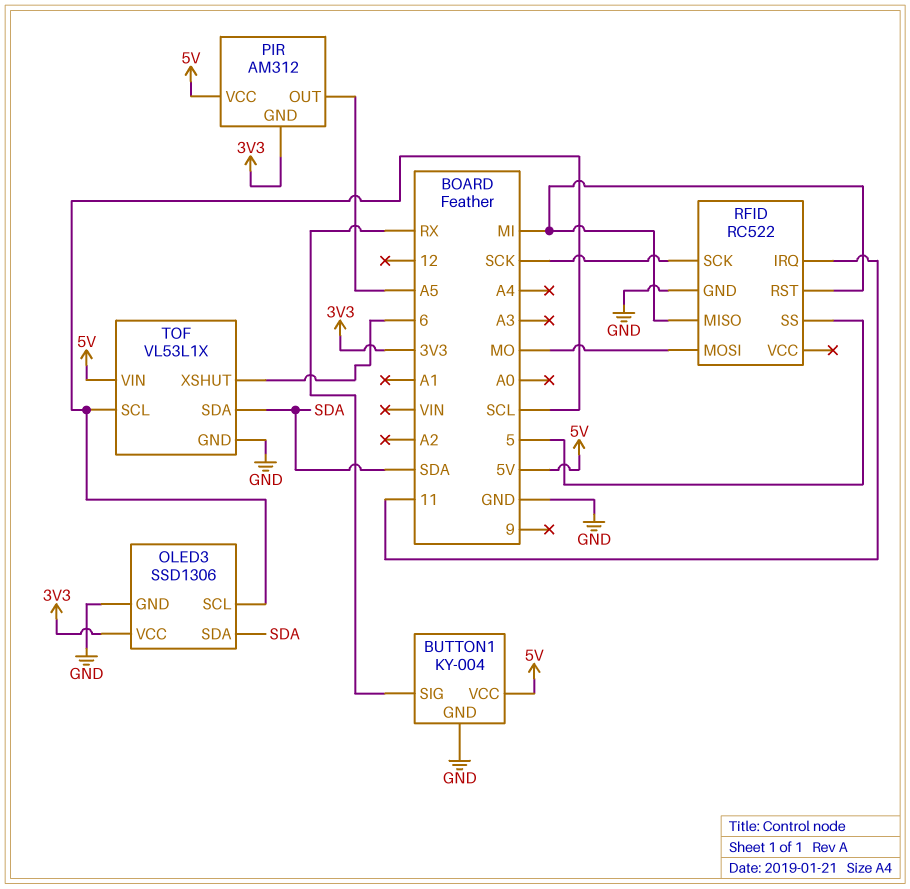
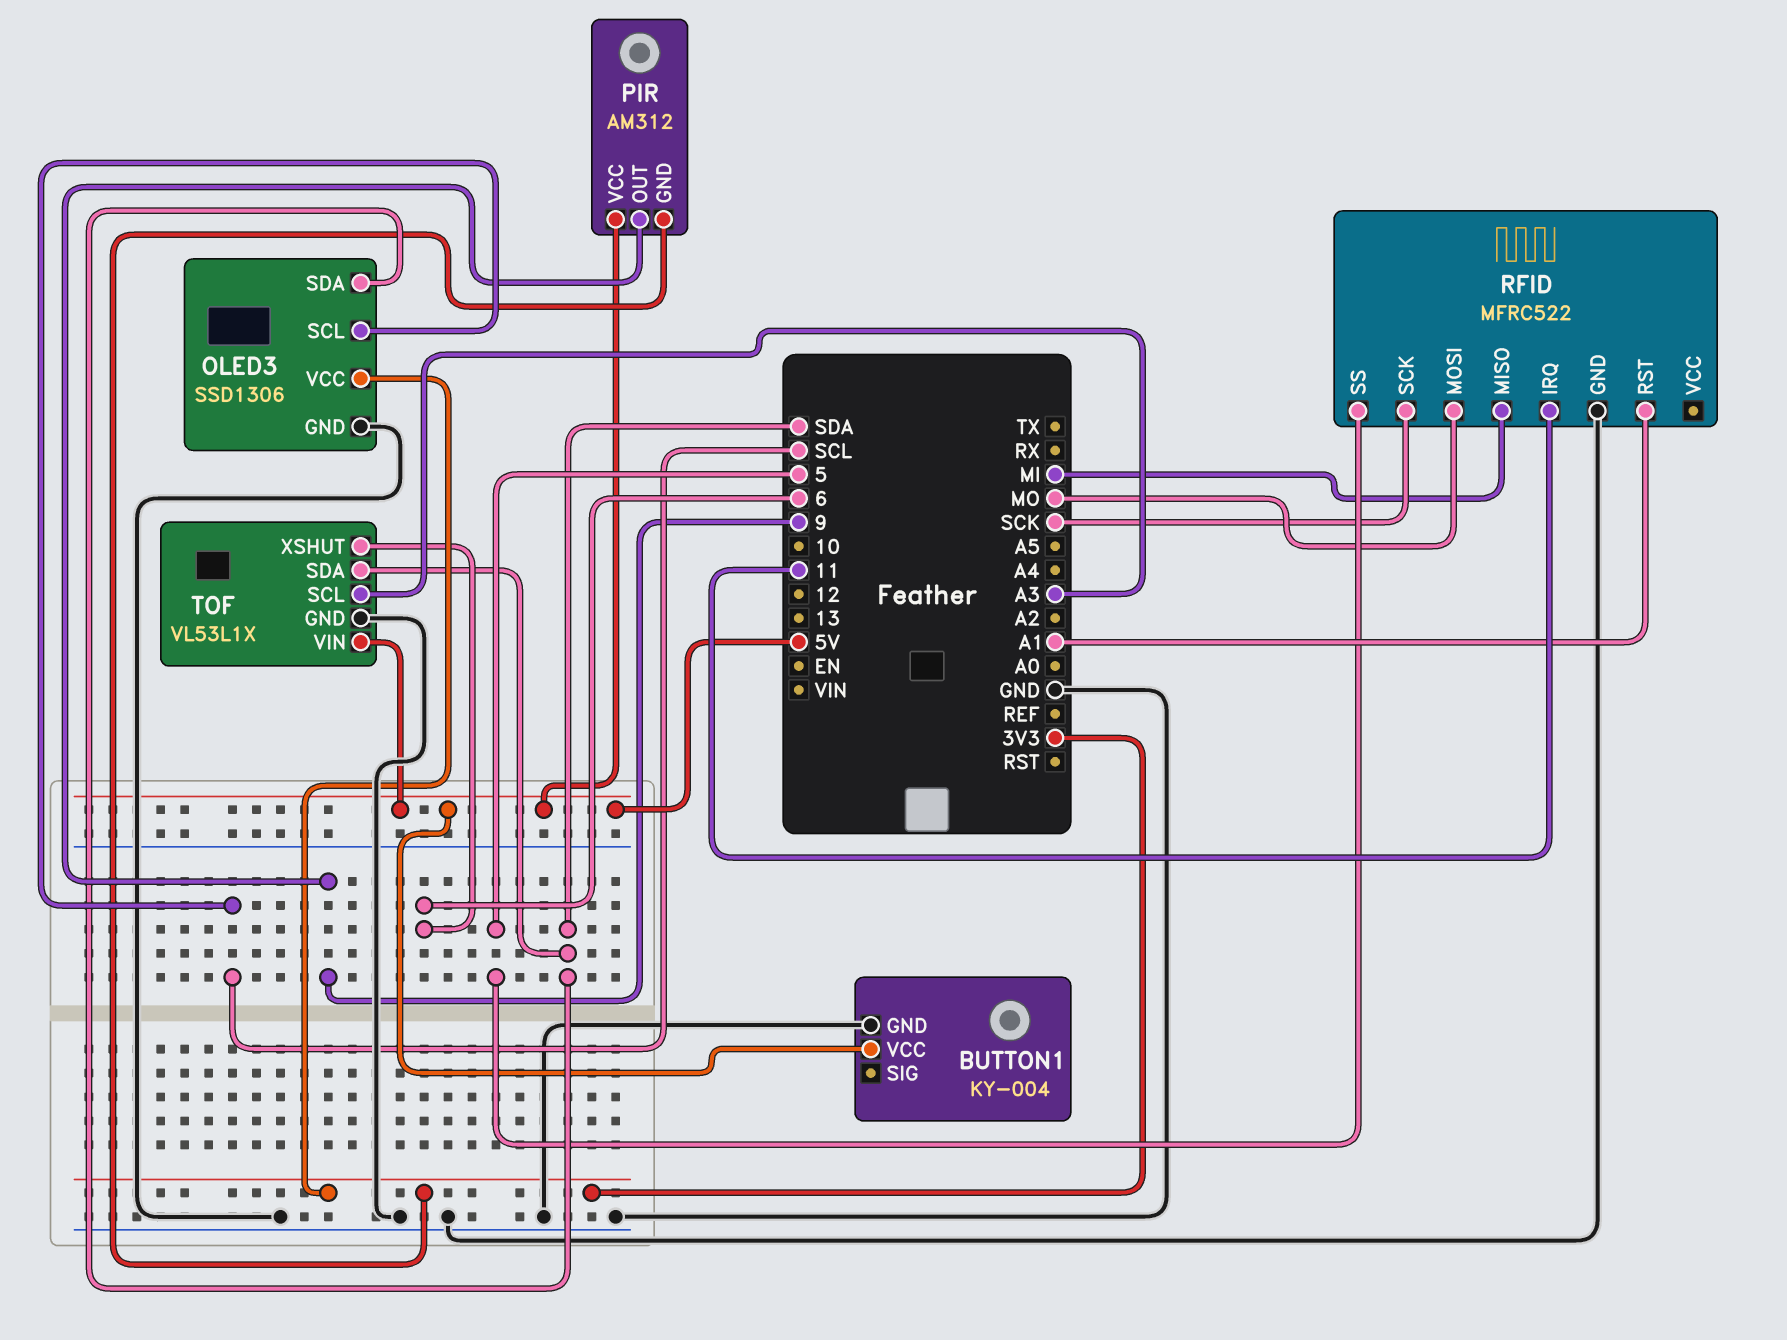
BUTTON1 pin SIG: RX -> none
PIR pin OUT: A5 -> 9
RFID: RC522 -> MFRC522
RFID pin RST: MI -> A1
TOF pin SCL: SCL -> A3

